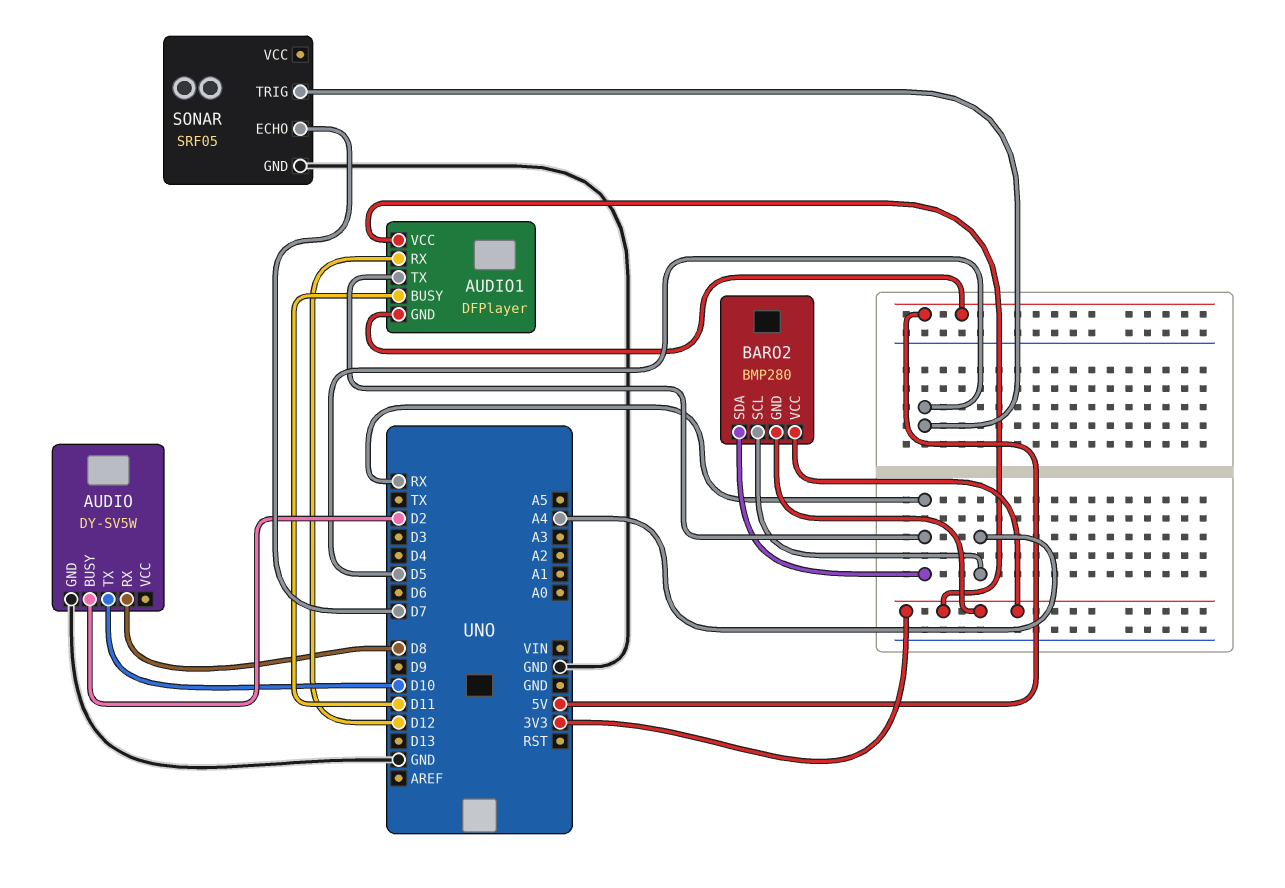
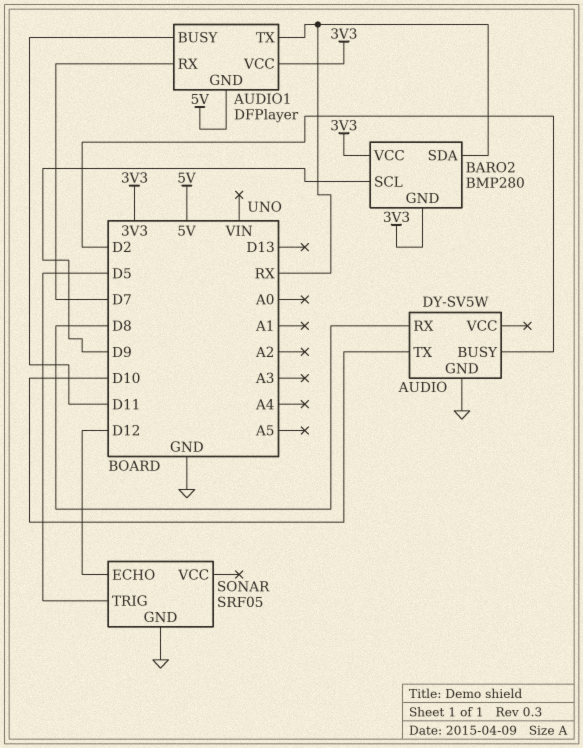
AUDIO1 pin RX: D12 -> D7
BARO2 pin SCL: A4 -> D9
SONAR pin ECHO: D7 -> D12

